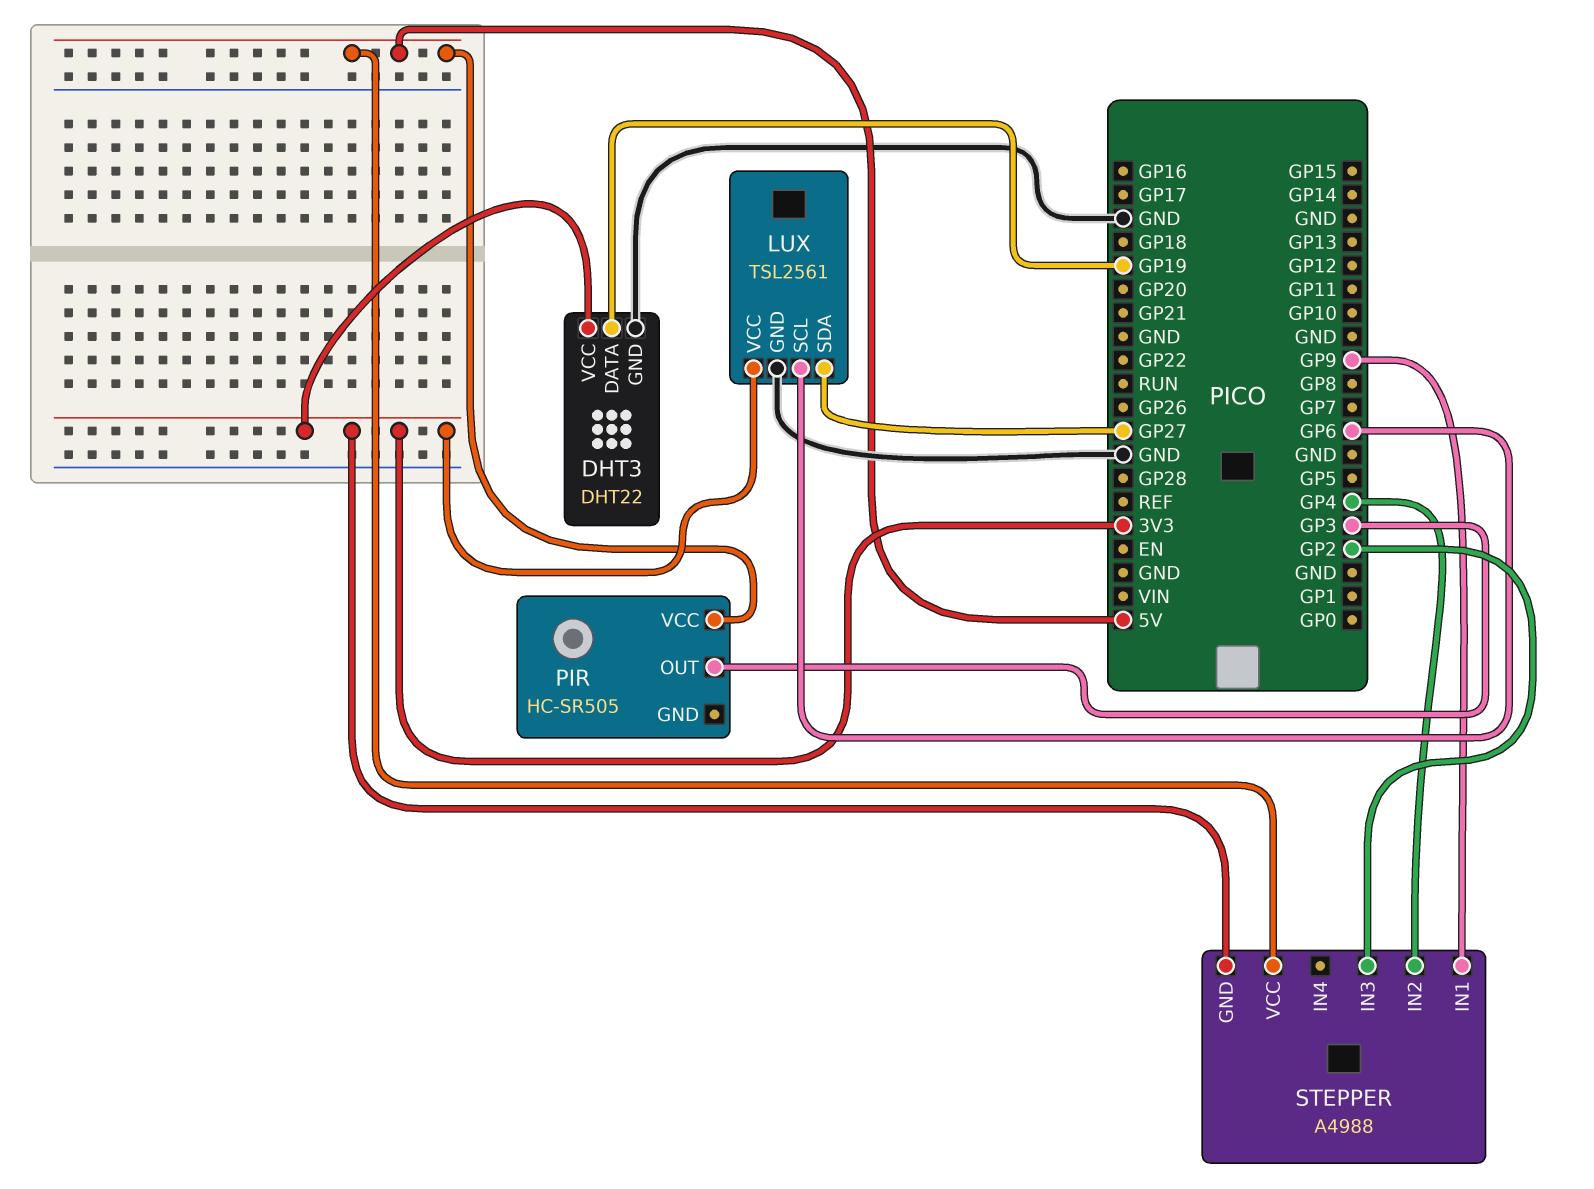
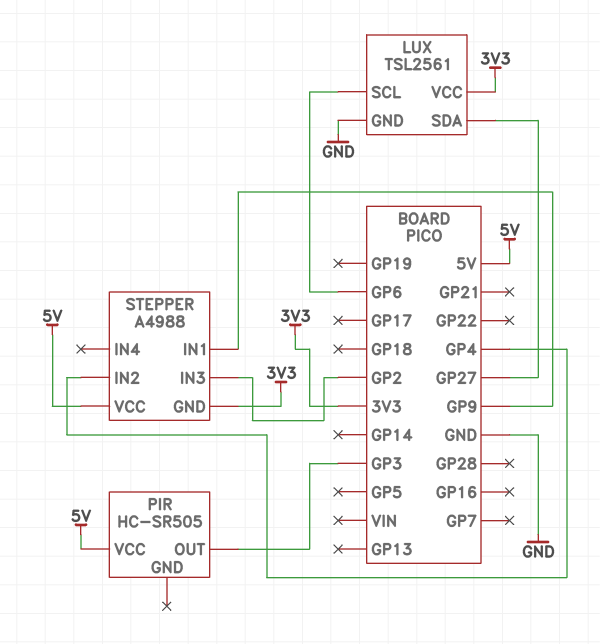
DHT3: DHT22 -> none
DHT3 pin DATA: GP19 -> none
DHT3 pin GND: GND -> none
DHT3 pin VCC: 3V3 -> none

